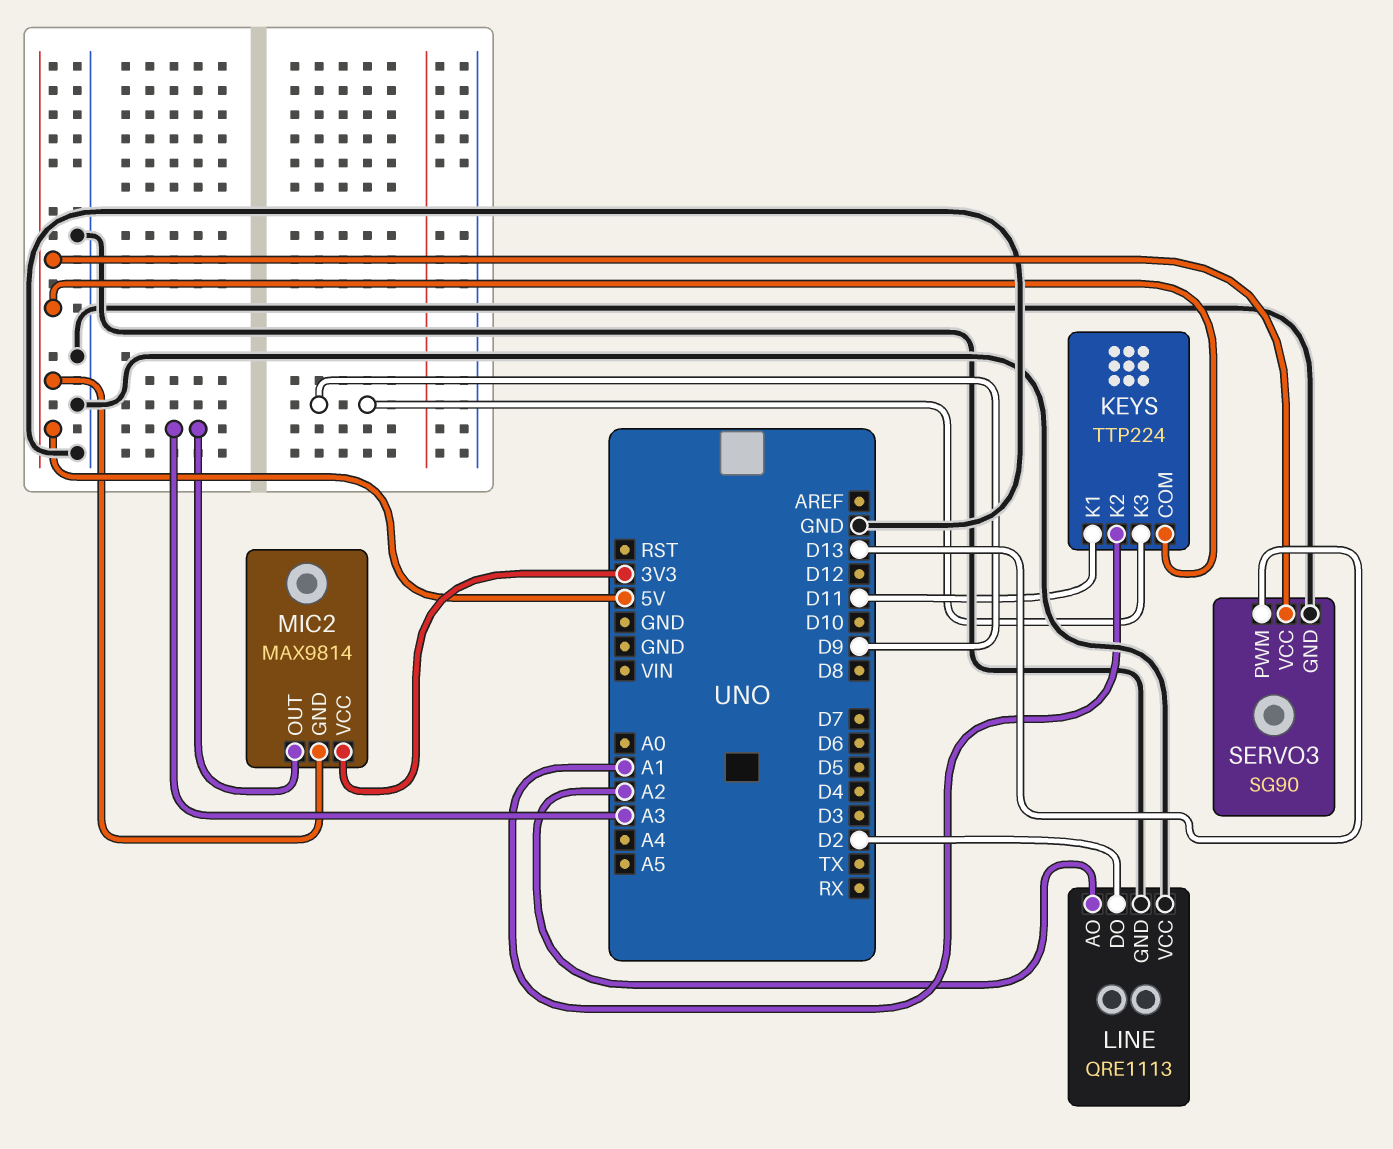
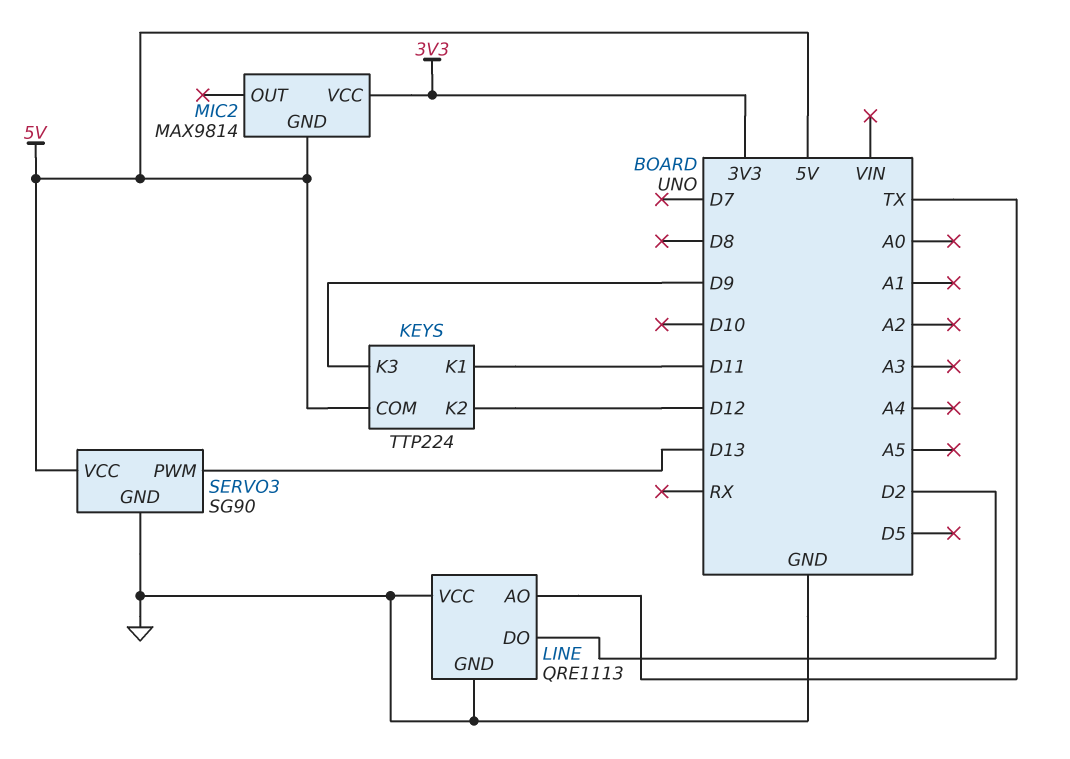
KEYS pin K2: A1 -> D12
LINE pin AO: A2 -> TX
MIC2 pin OUT: A3 -> none

